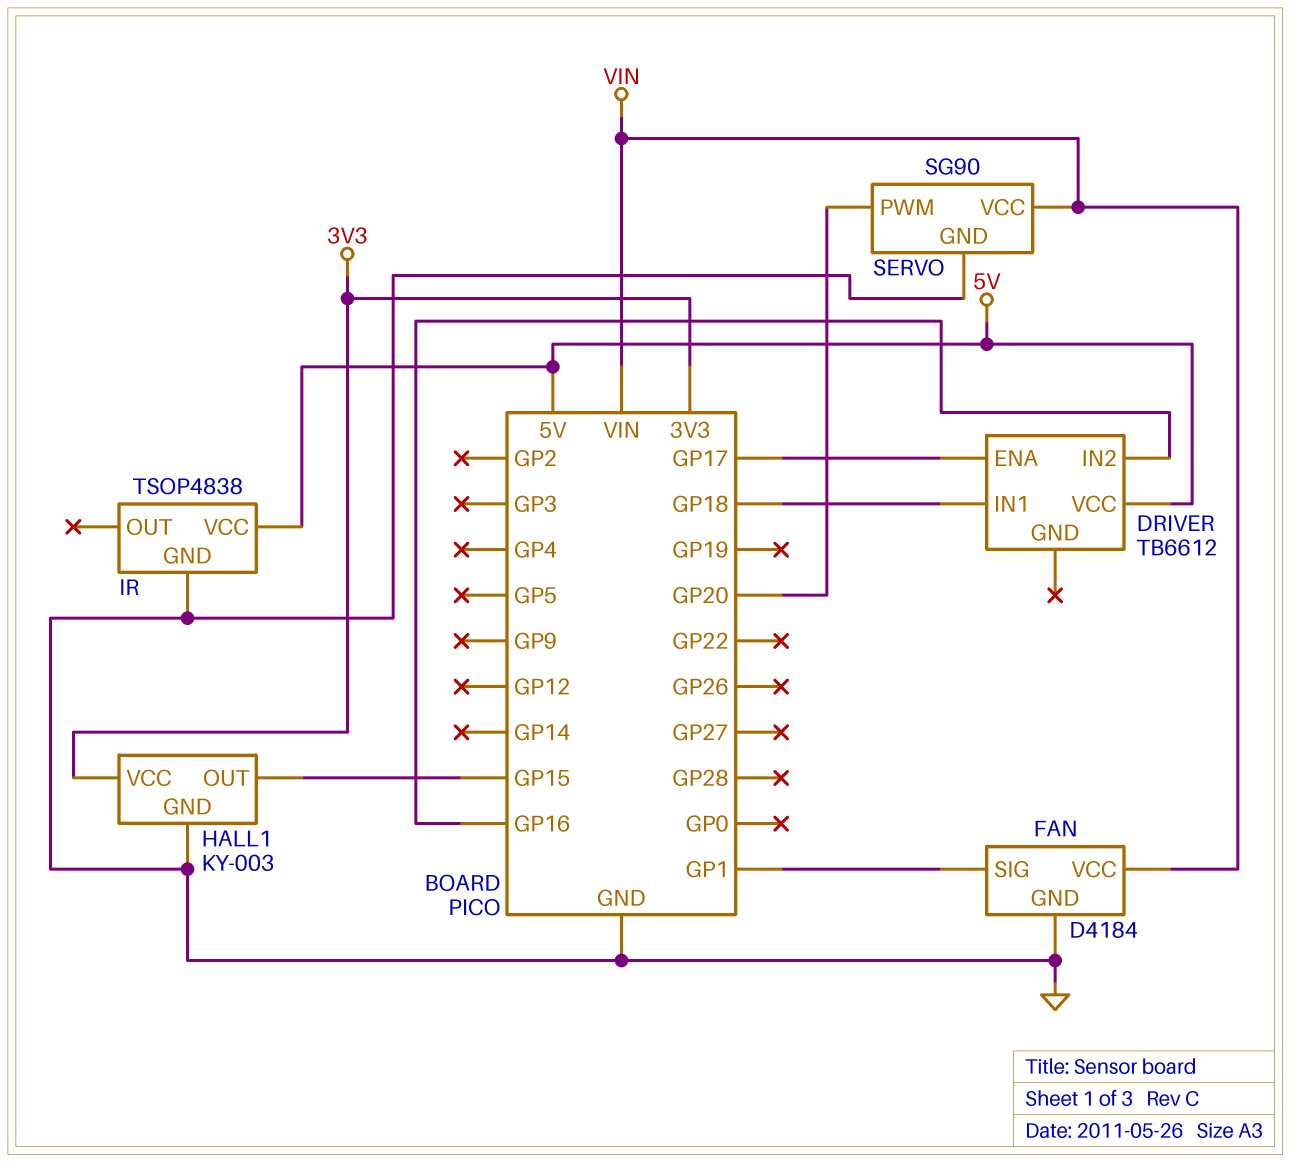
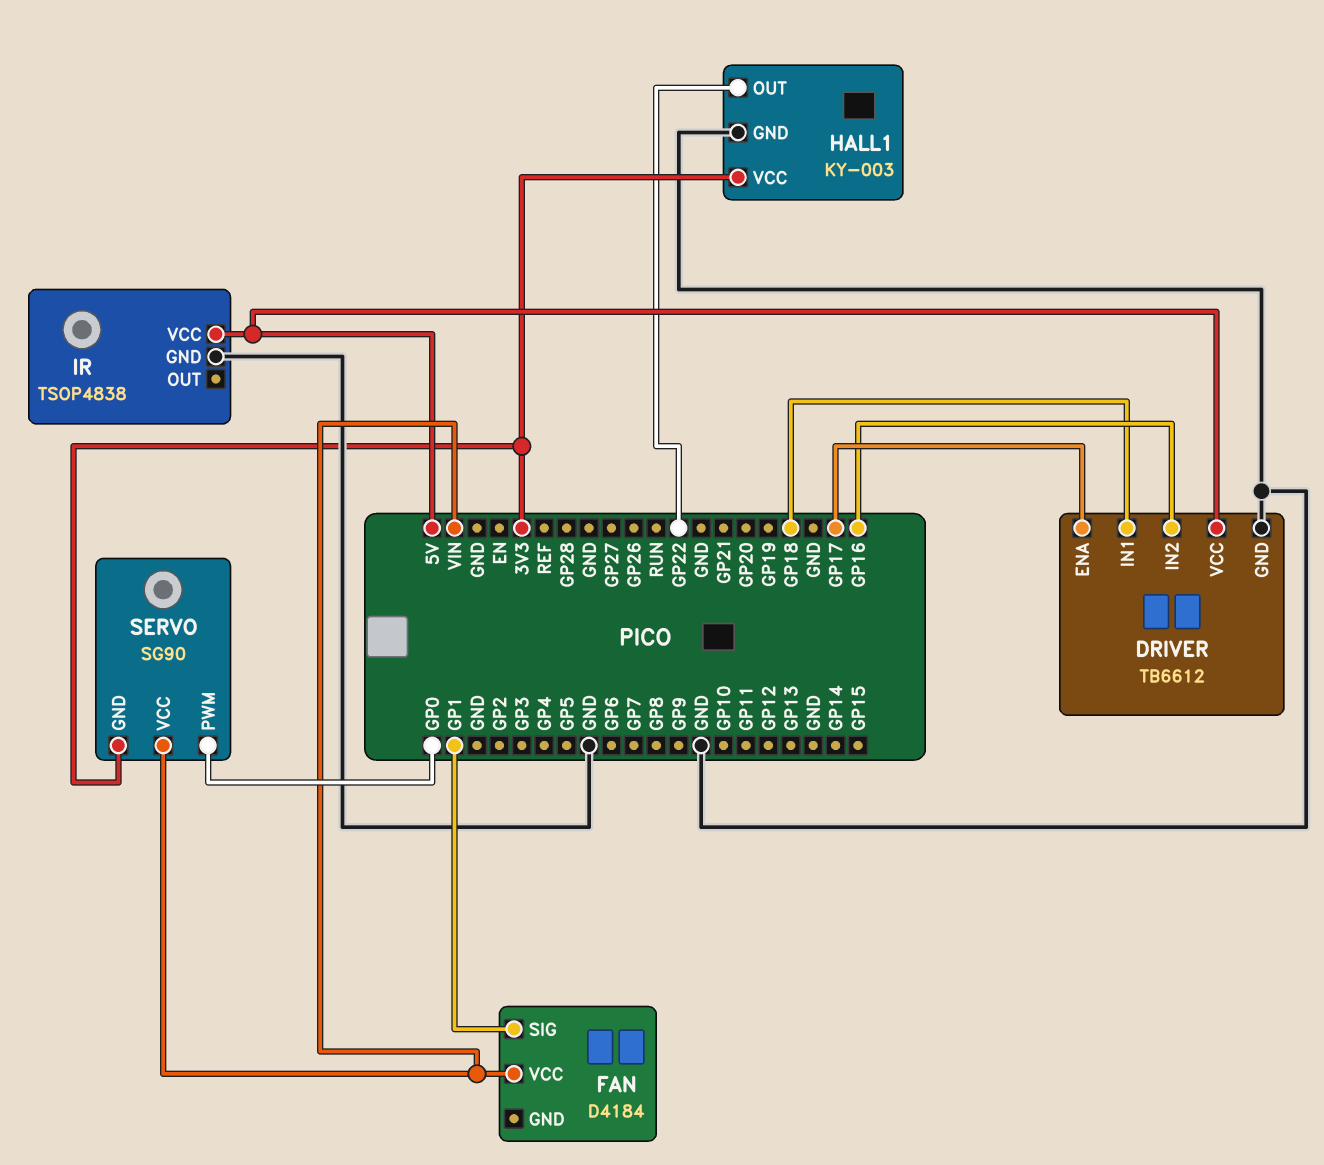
DRIVER pin GND: none -> GND
FAN pin GND: GND -> none
HALL1 pin OUT: GP15 -> GP22
SERVO pin GND: GND -> 3V3
SERVO pin PWM: GP20 -> GP0

